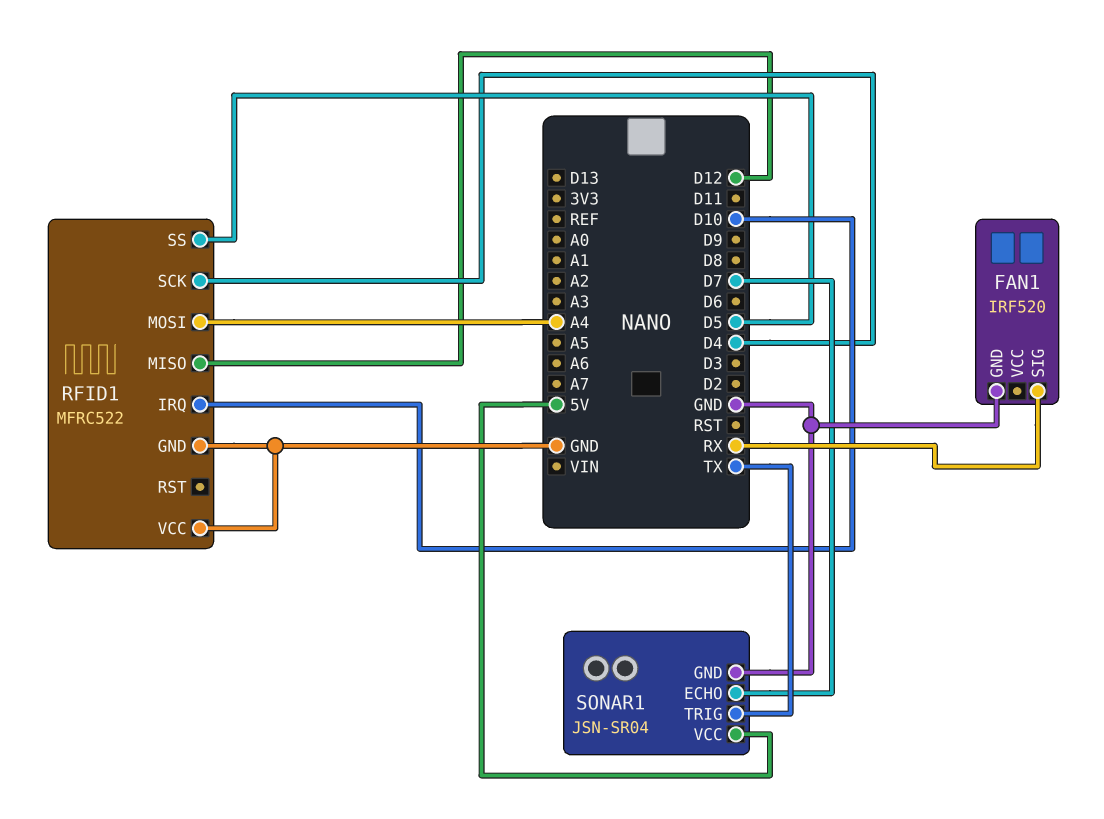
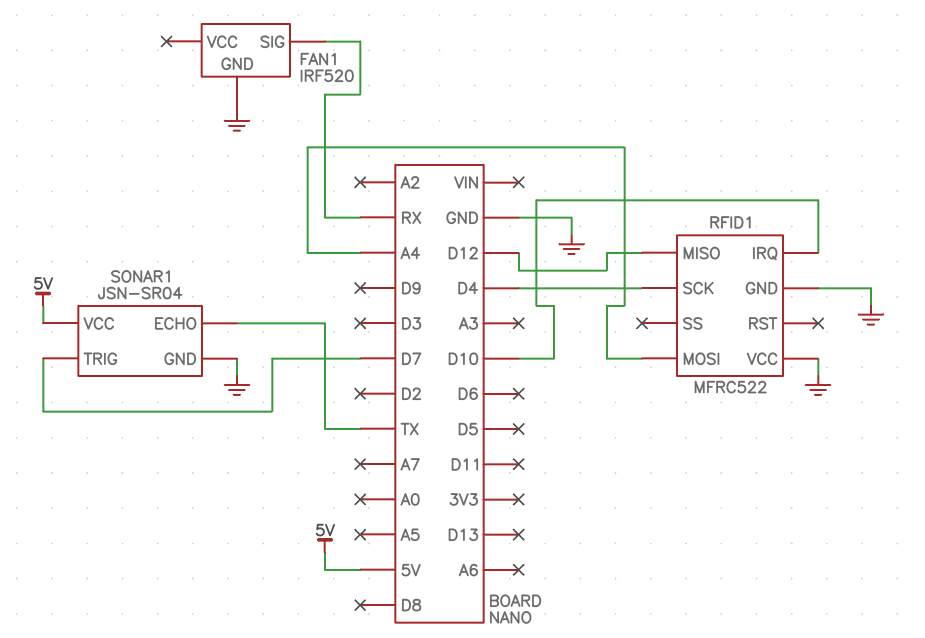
RFID1 pin SS: D5 -> none
SONAR1 pin ECHO: D7 -> TX
SONAR1 pin TRIG: TX -> D7

